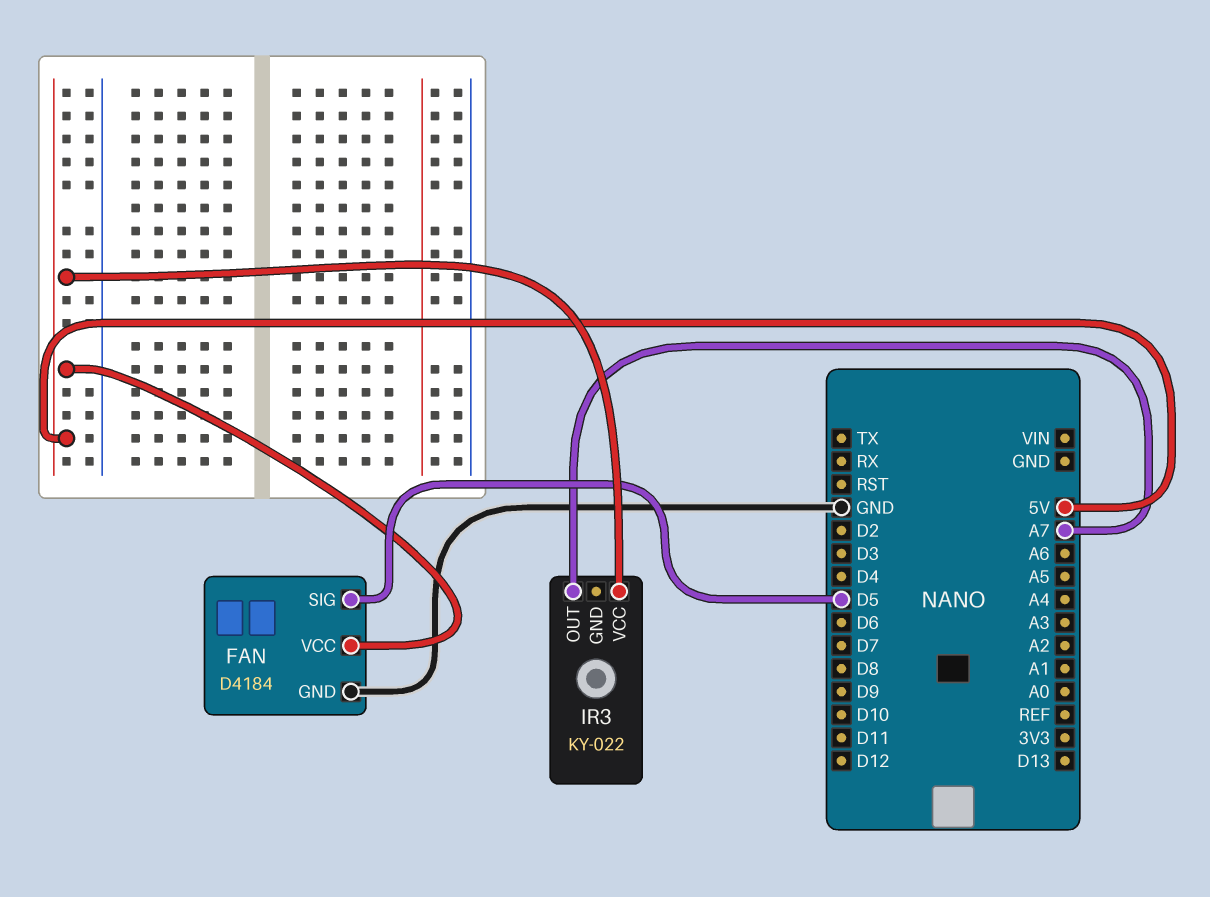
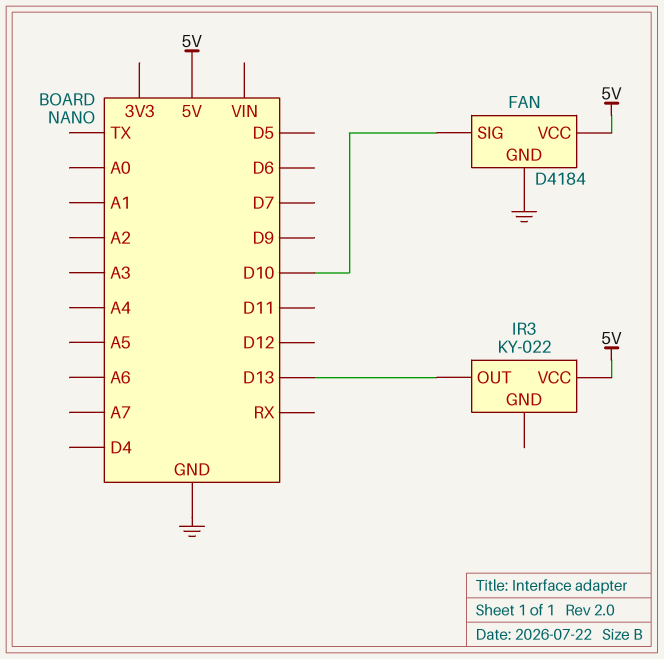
FAN pin SIG: D5 -> D10
IR3 pin OUT: A7 -> D13

